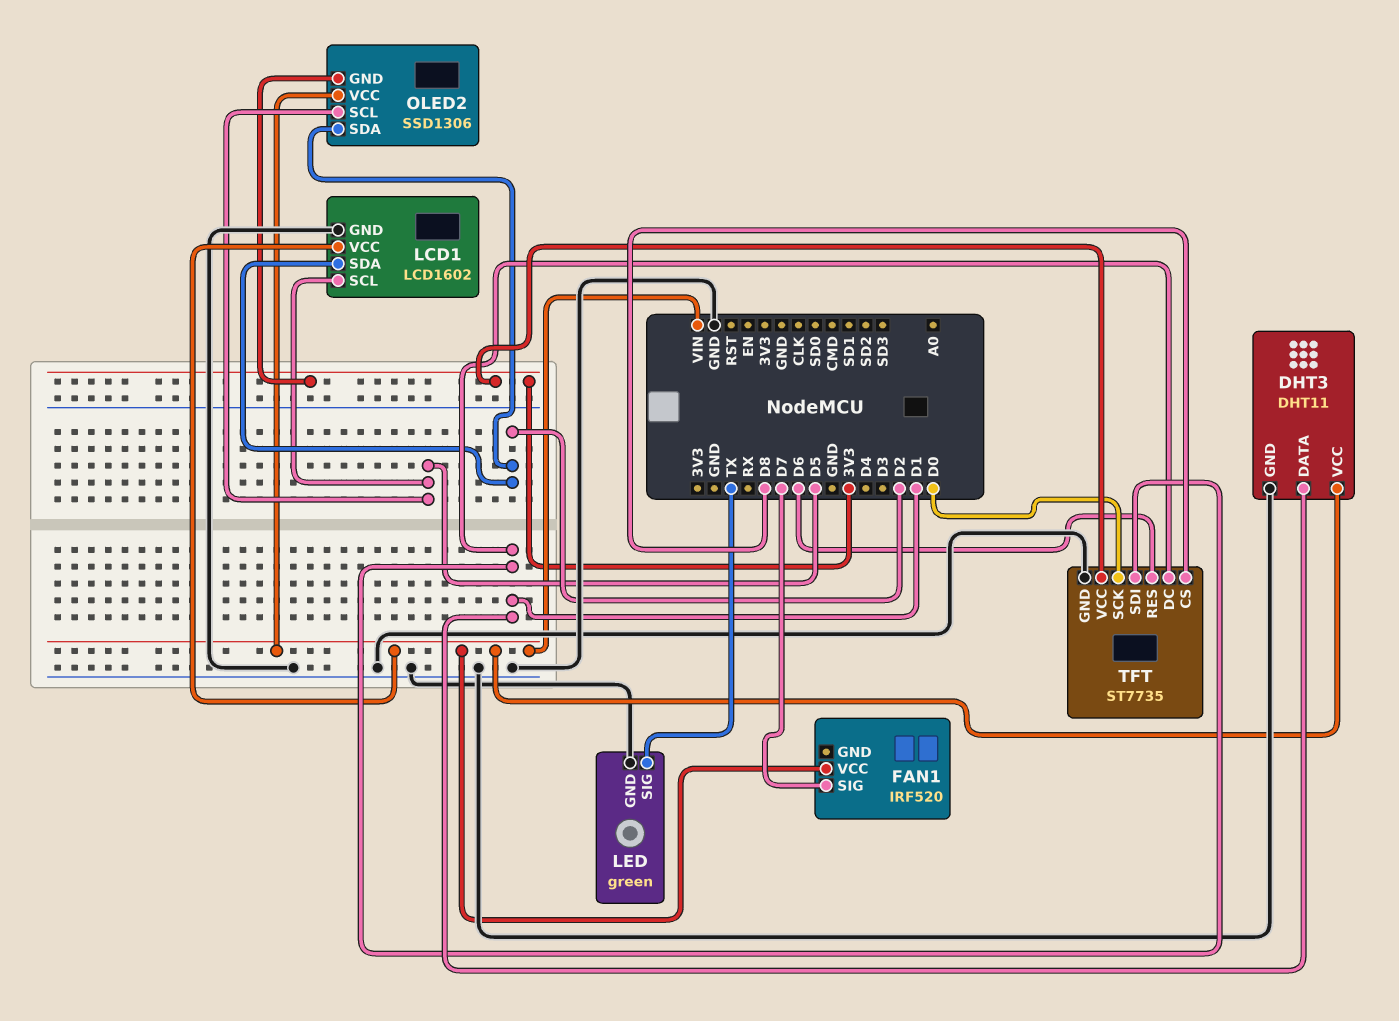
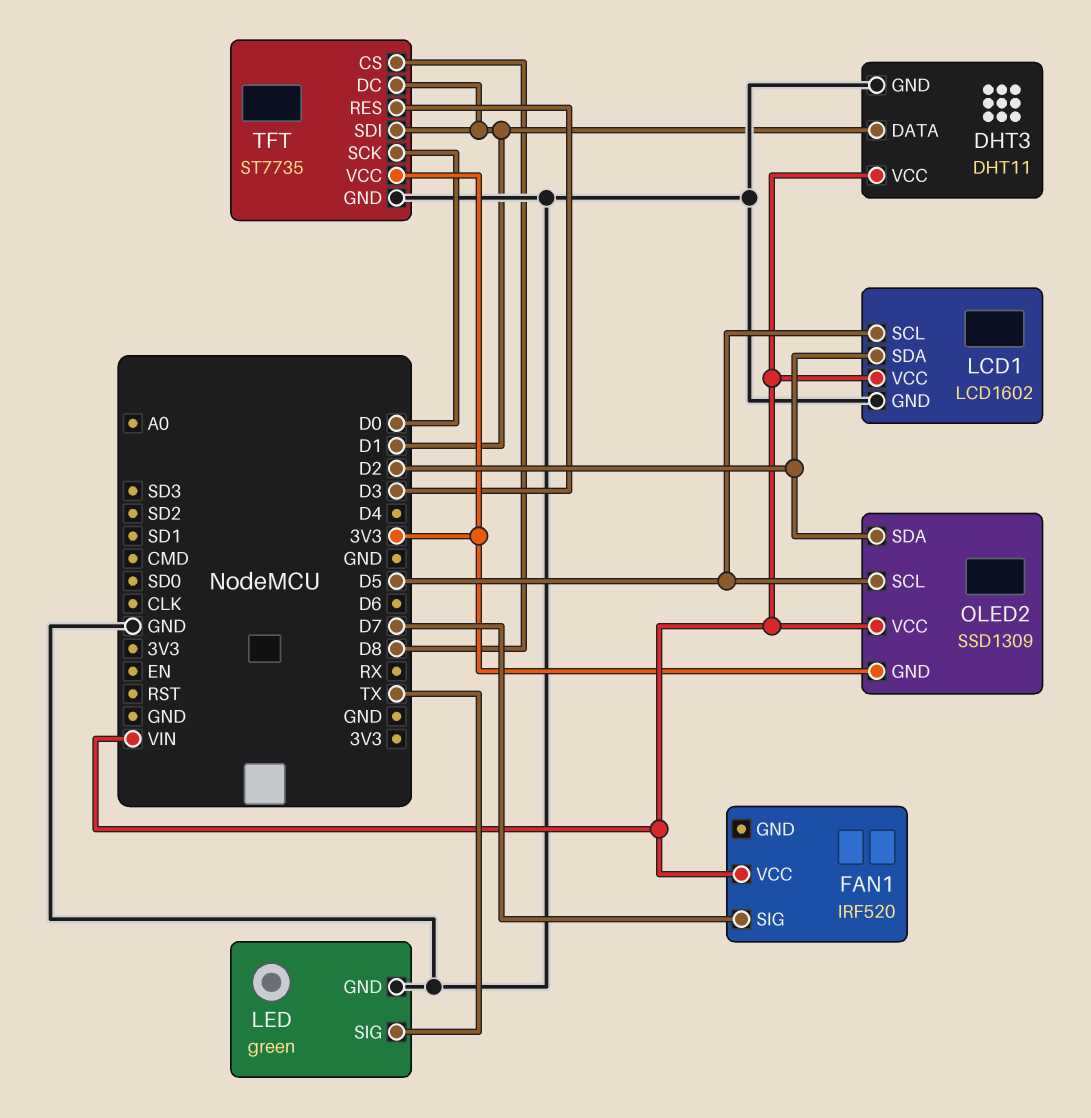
OLED2: SSD1306 -> SSD1309
TFT pin RES: D6 -> D3

